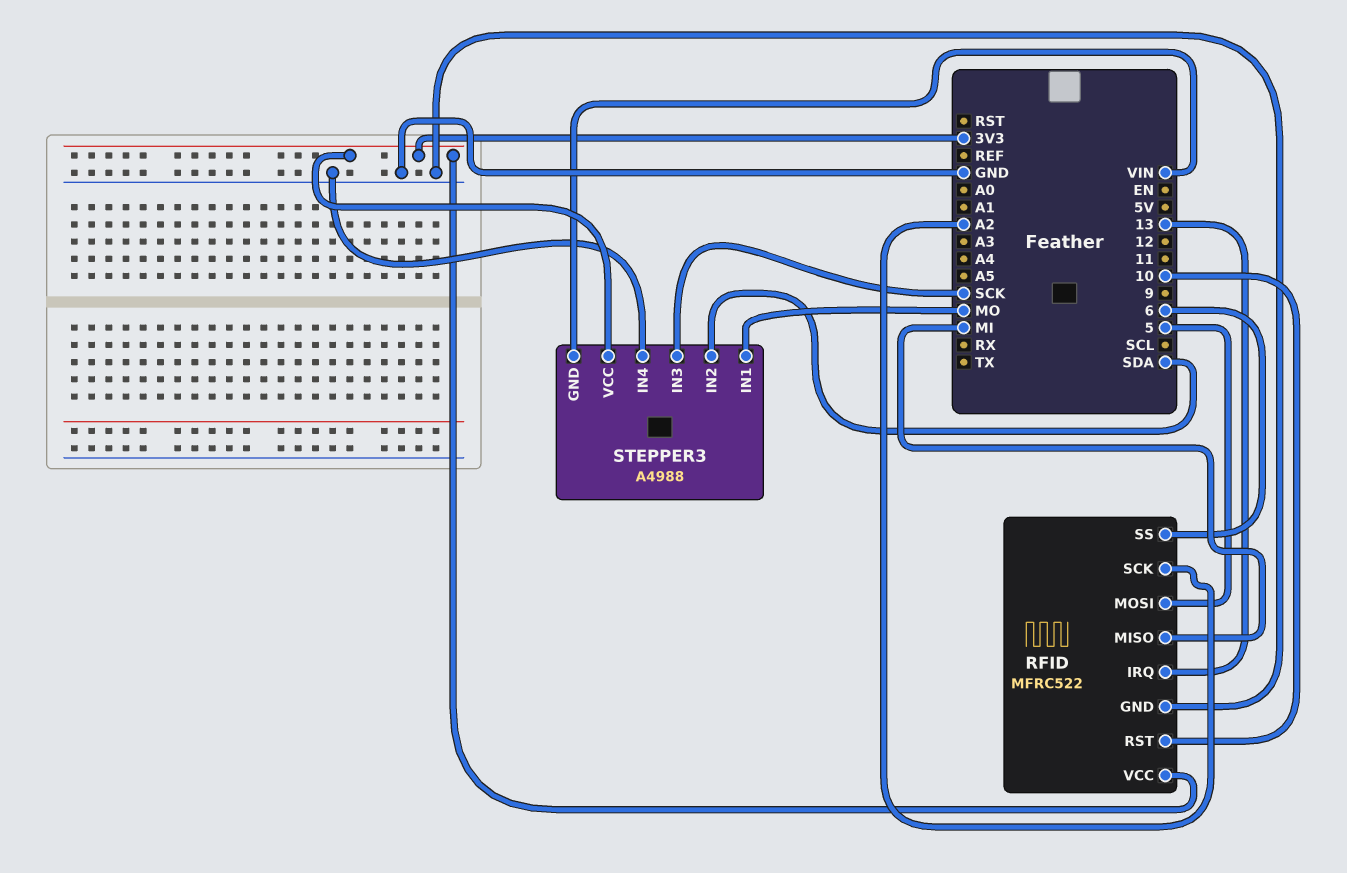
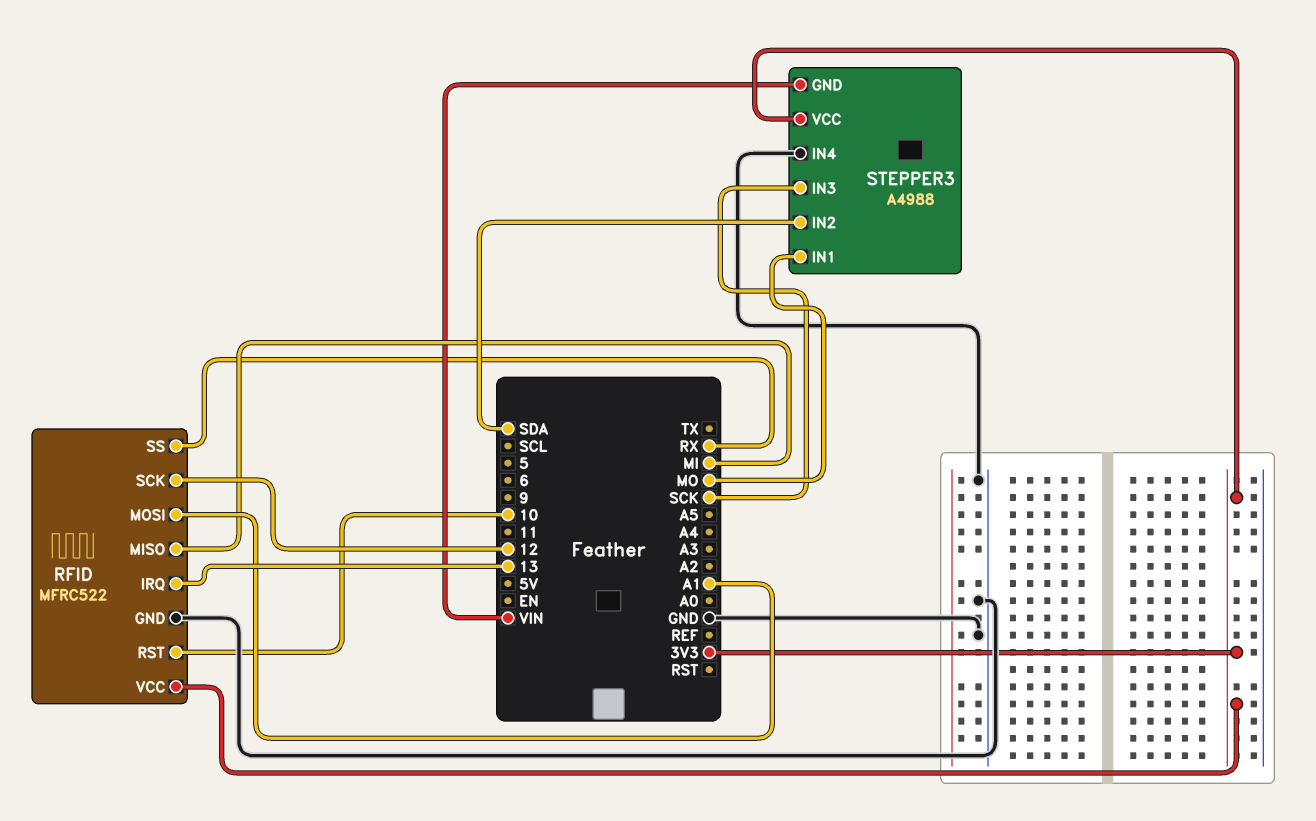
RFID pin MOSI: 5 -> A1
RFID pin SCK: A2 -> 12
RFID pin SS: 6 -> RX

